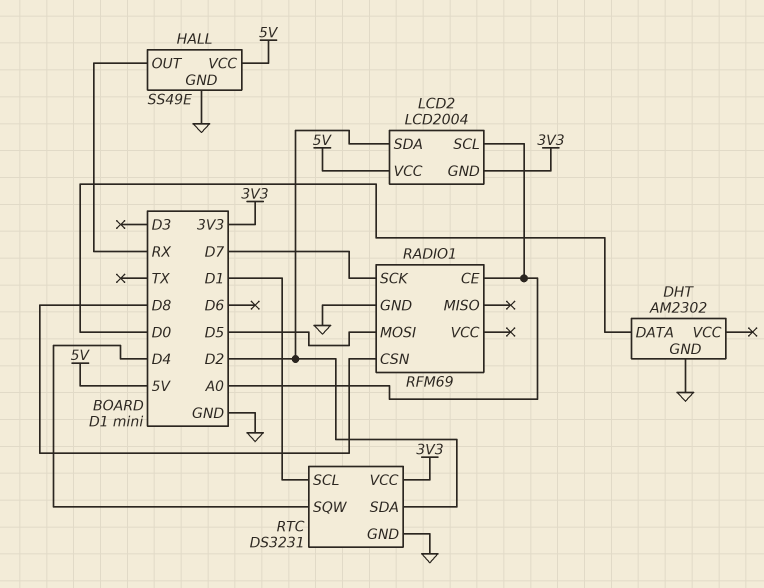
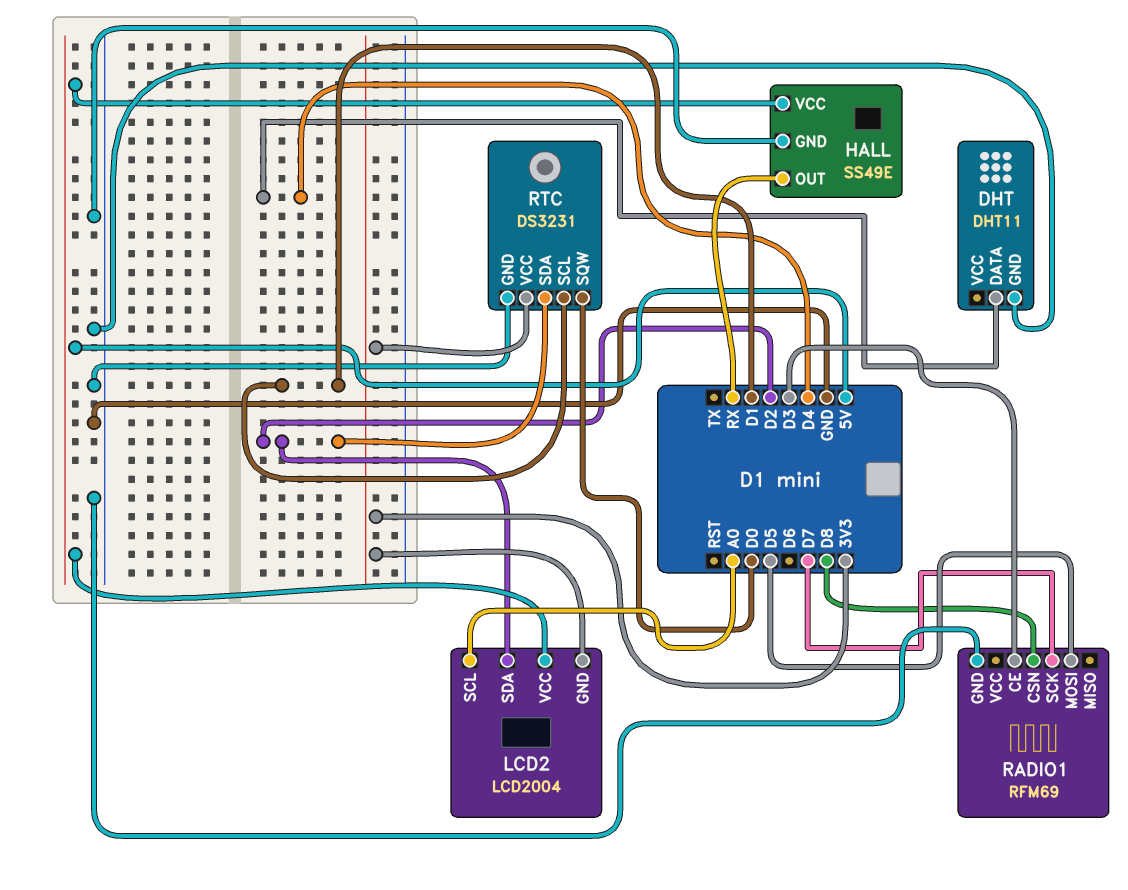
DHT: AM2302 -> DHT11
DHT pin DATA: D0 -> D4
RADIO1 pin CE: A0 -> D3
RTC pin SQW: D4 -> D0

